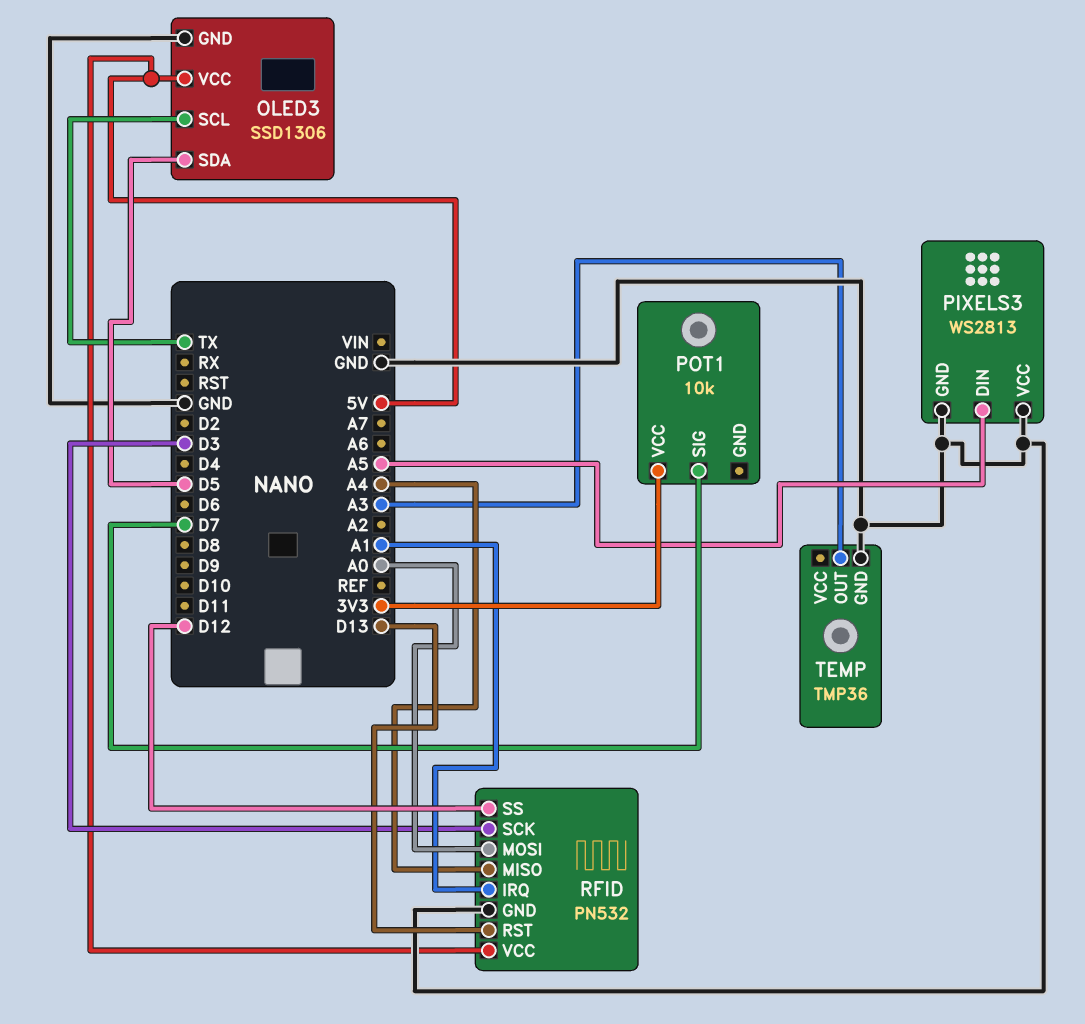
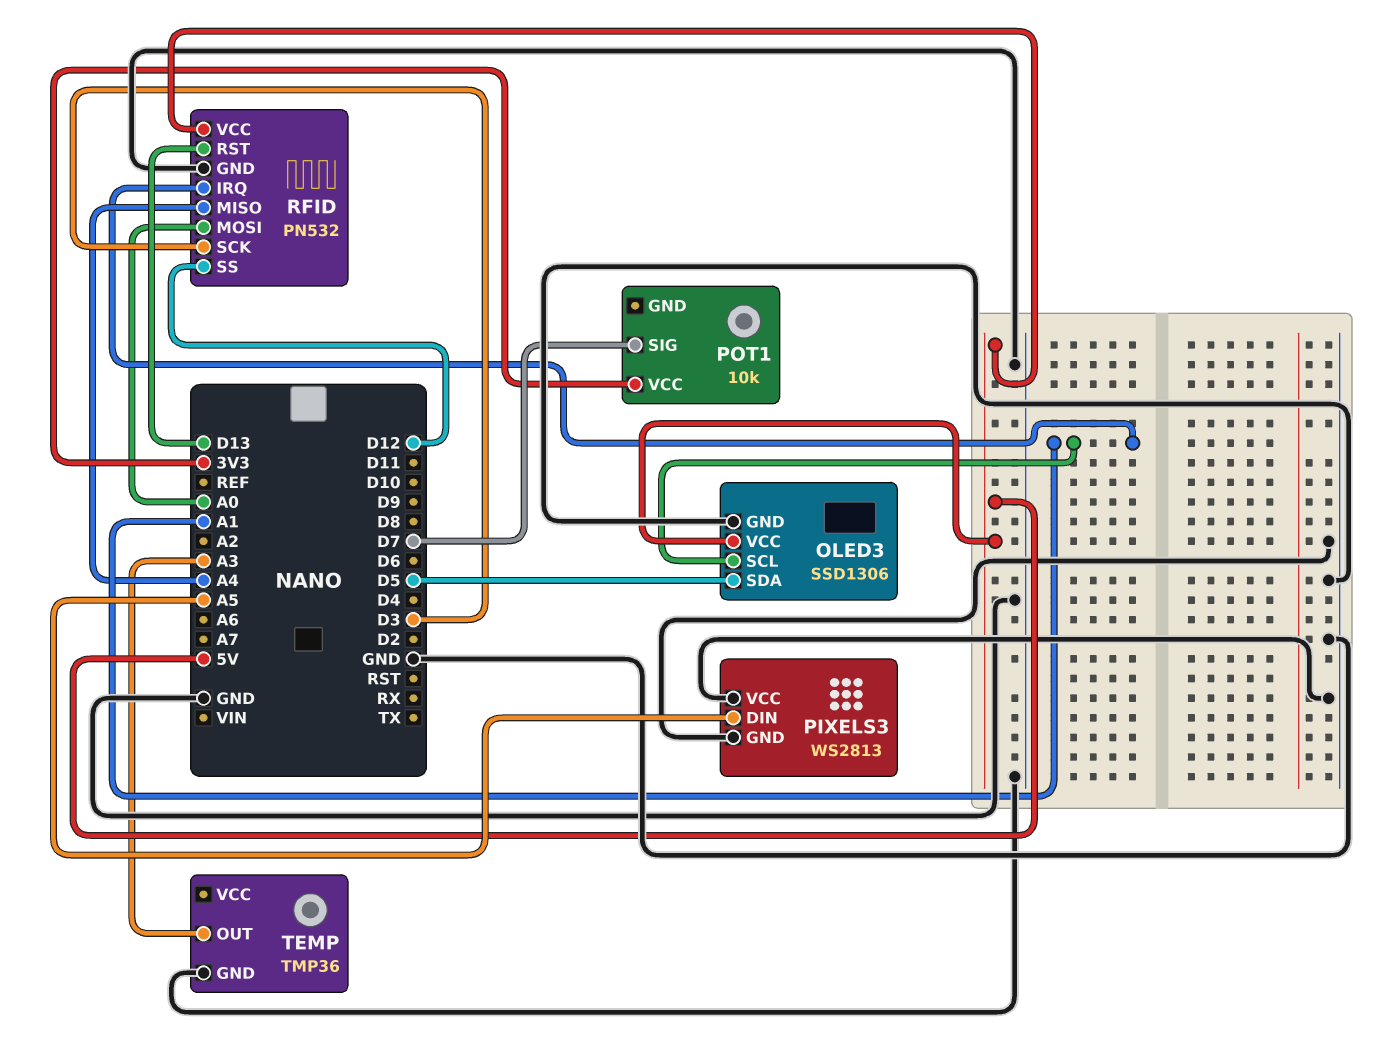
OLED3 pin SCL: TX -> A1

